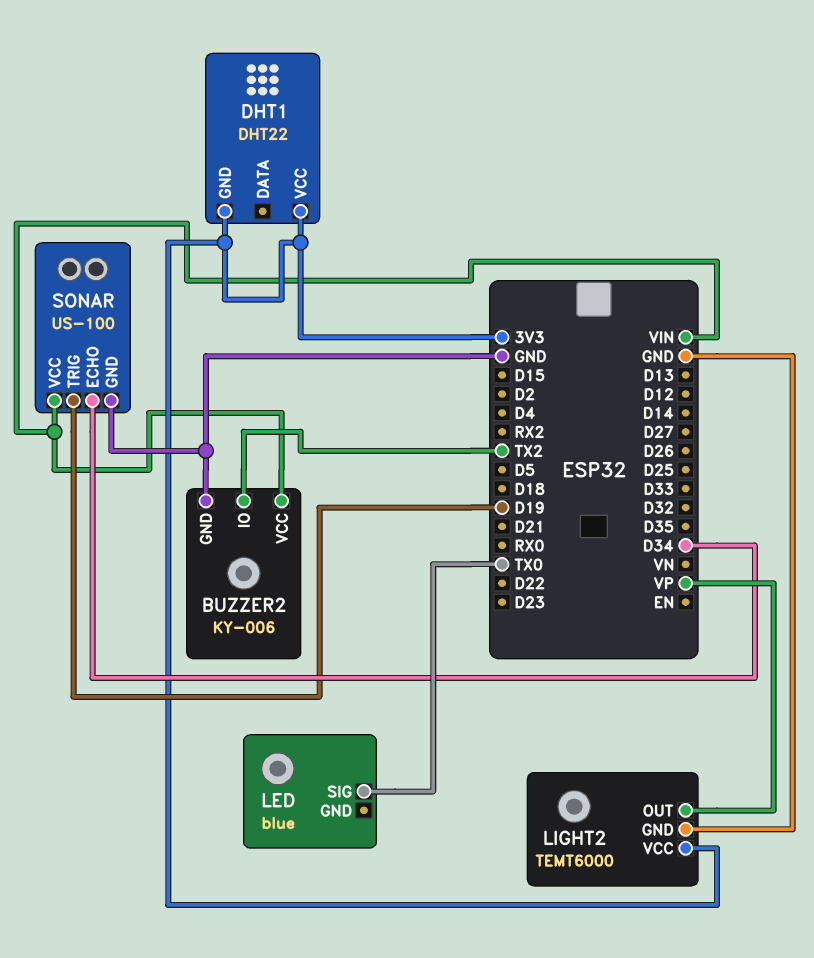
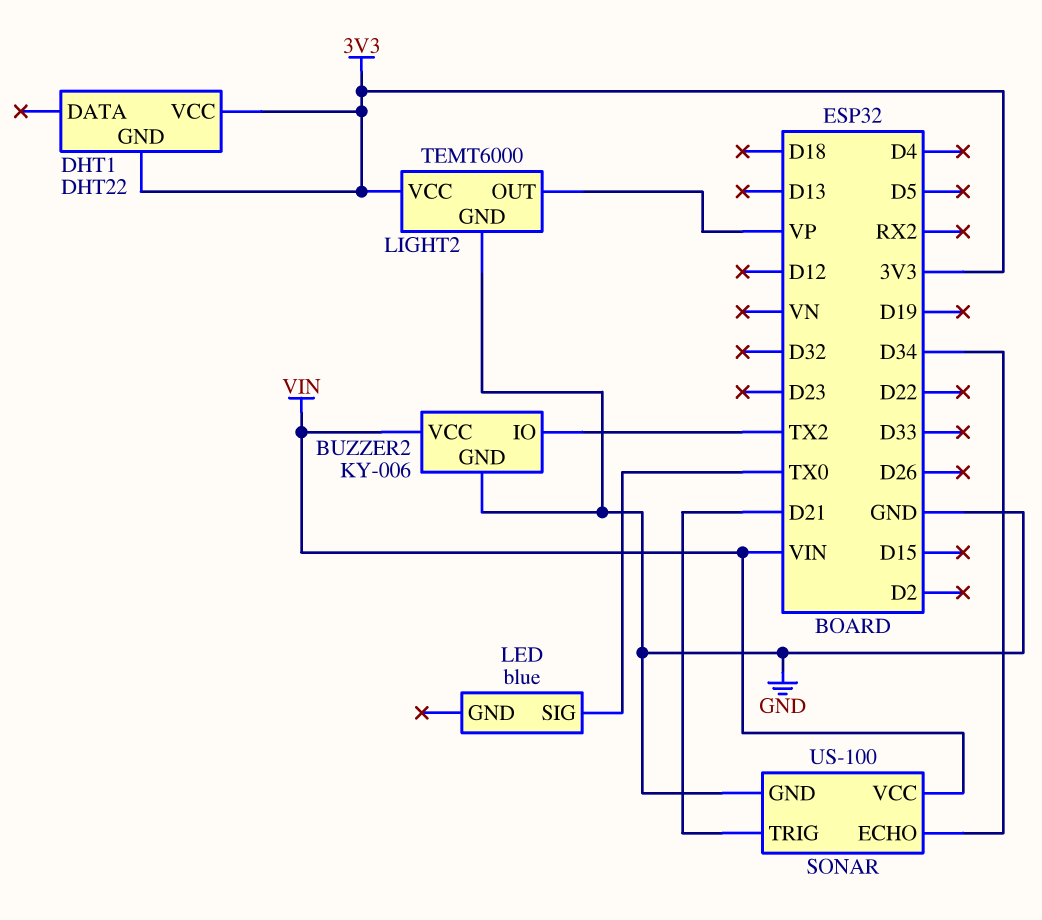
SONAR pin TRIG: D19 -> D21

